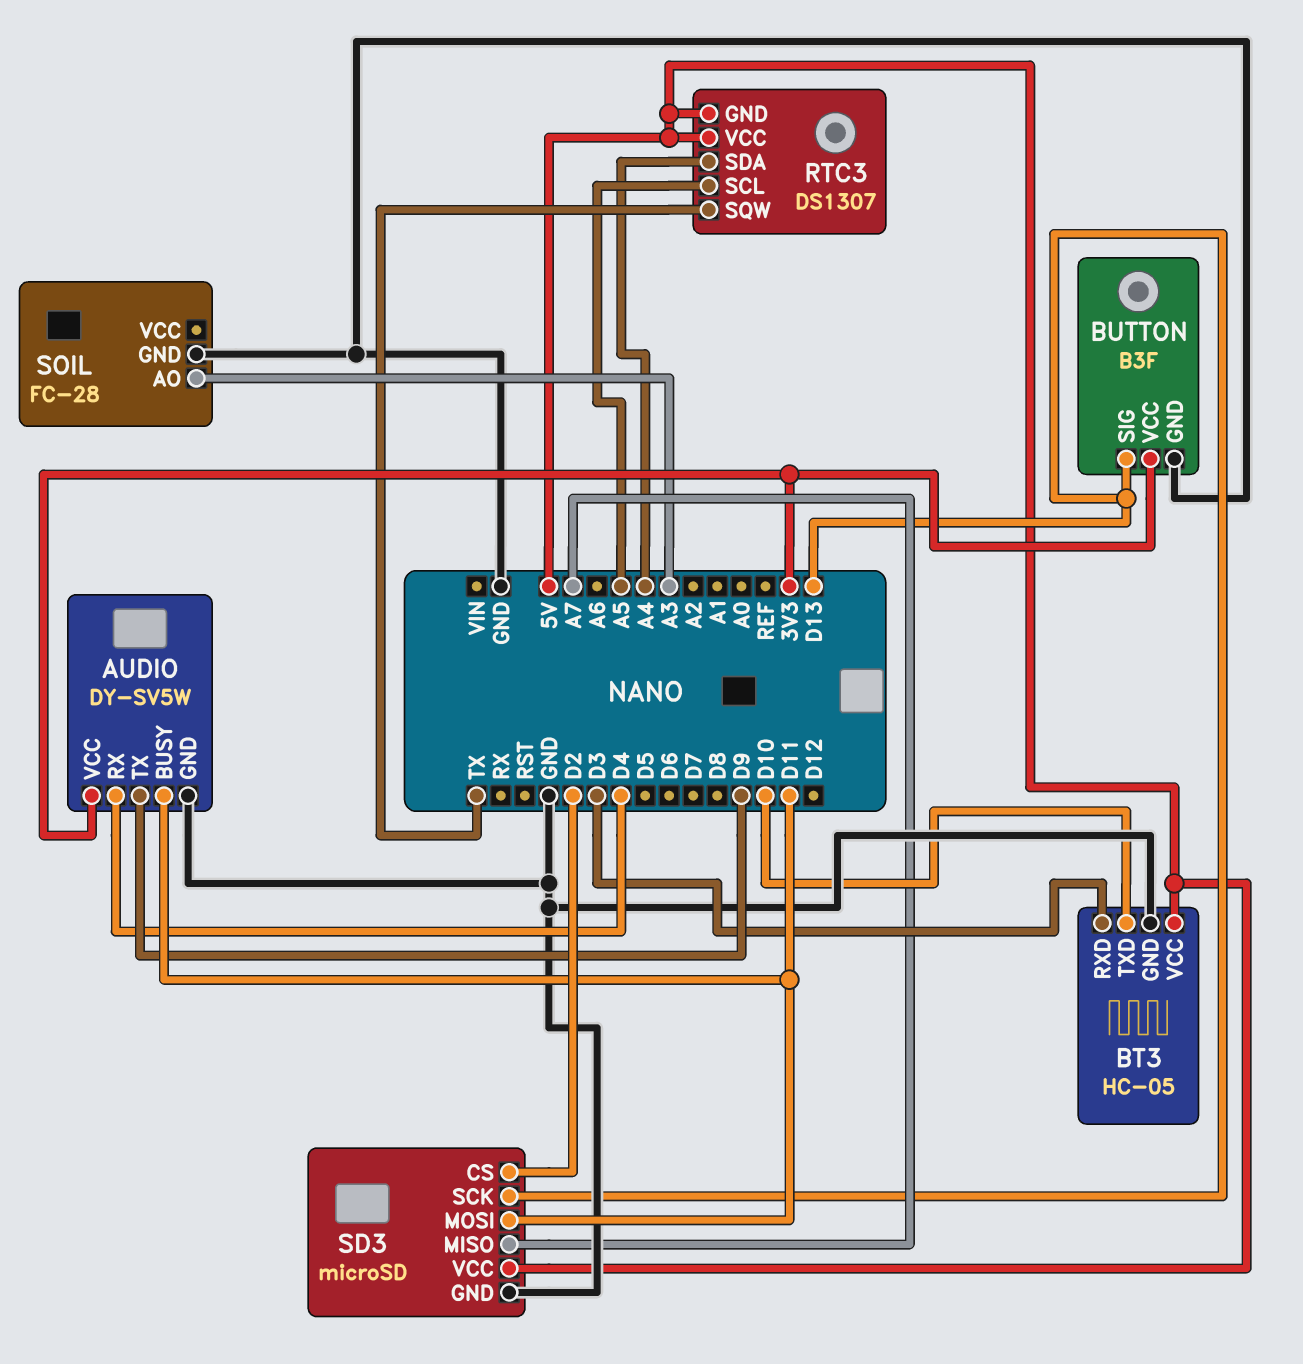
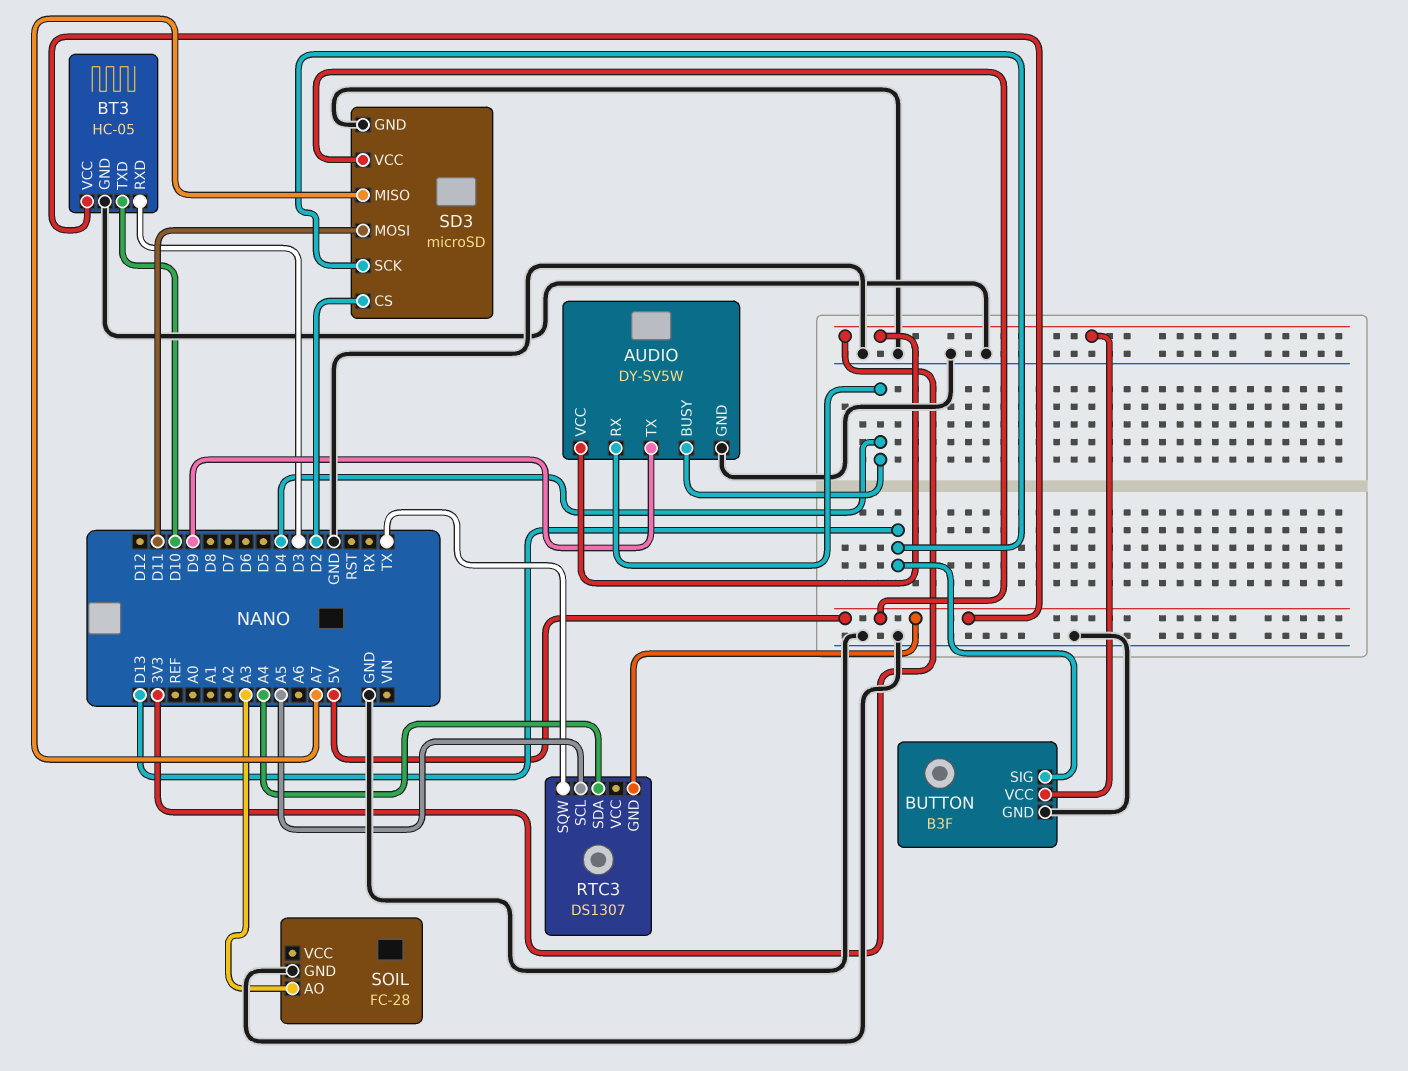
AUDIO pin BUSY: D11 -> D4
RTC3 pin VCC: 5V -> none

